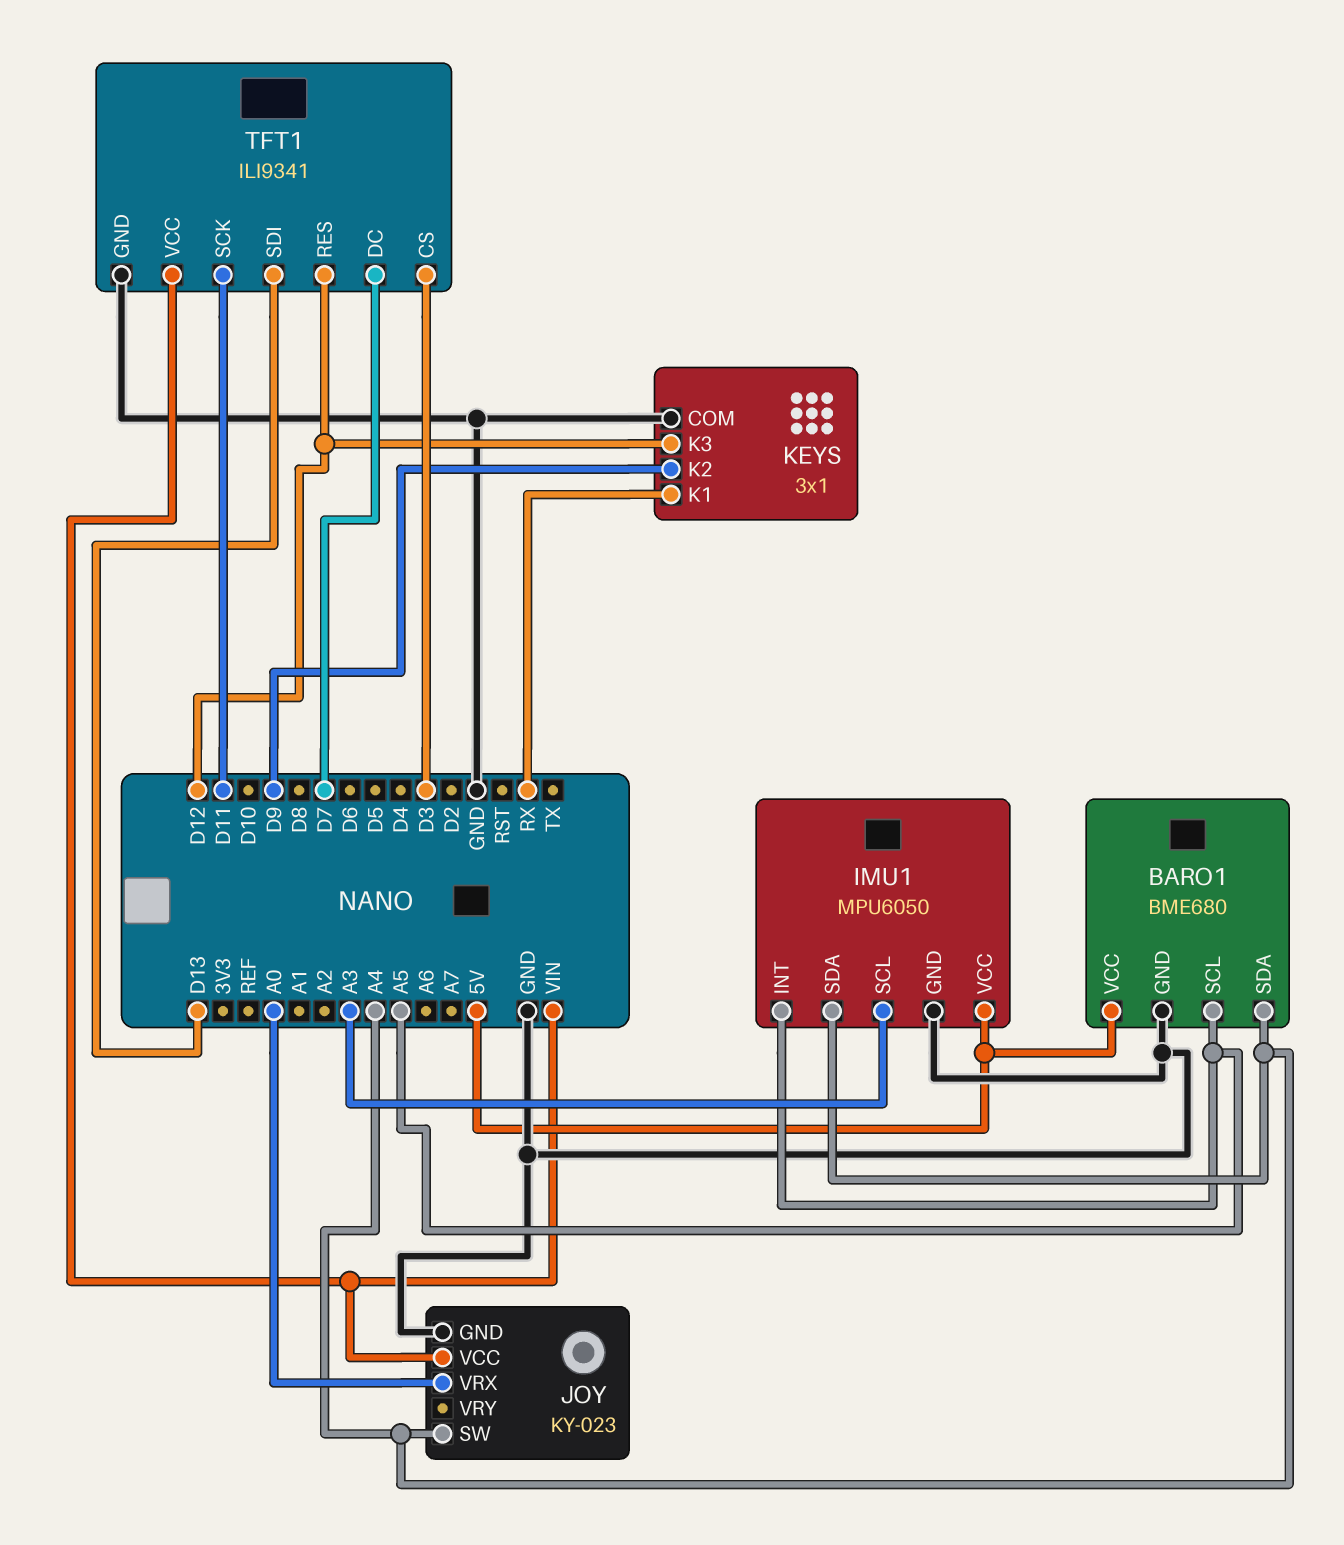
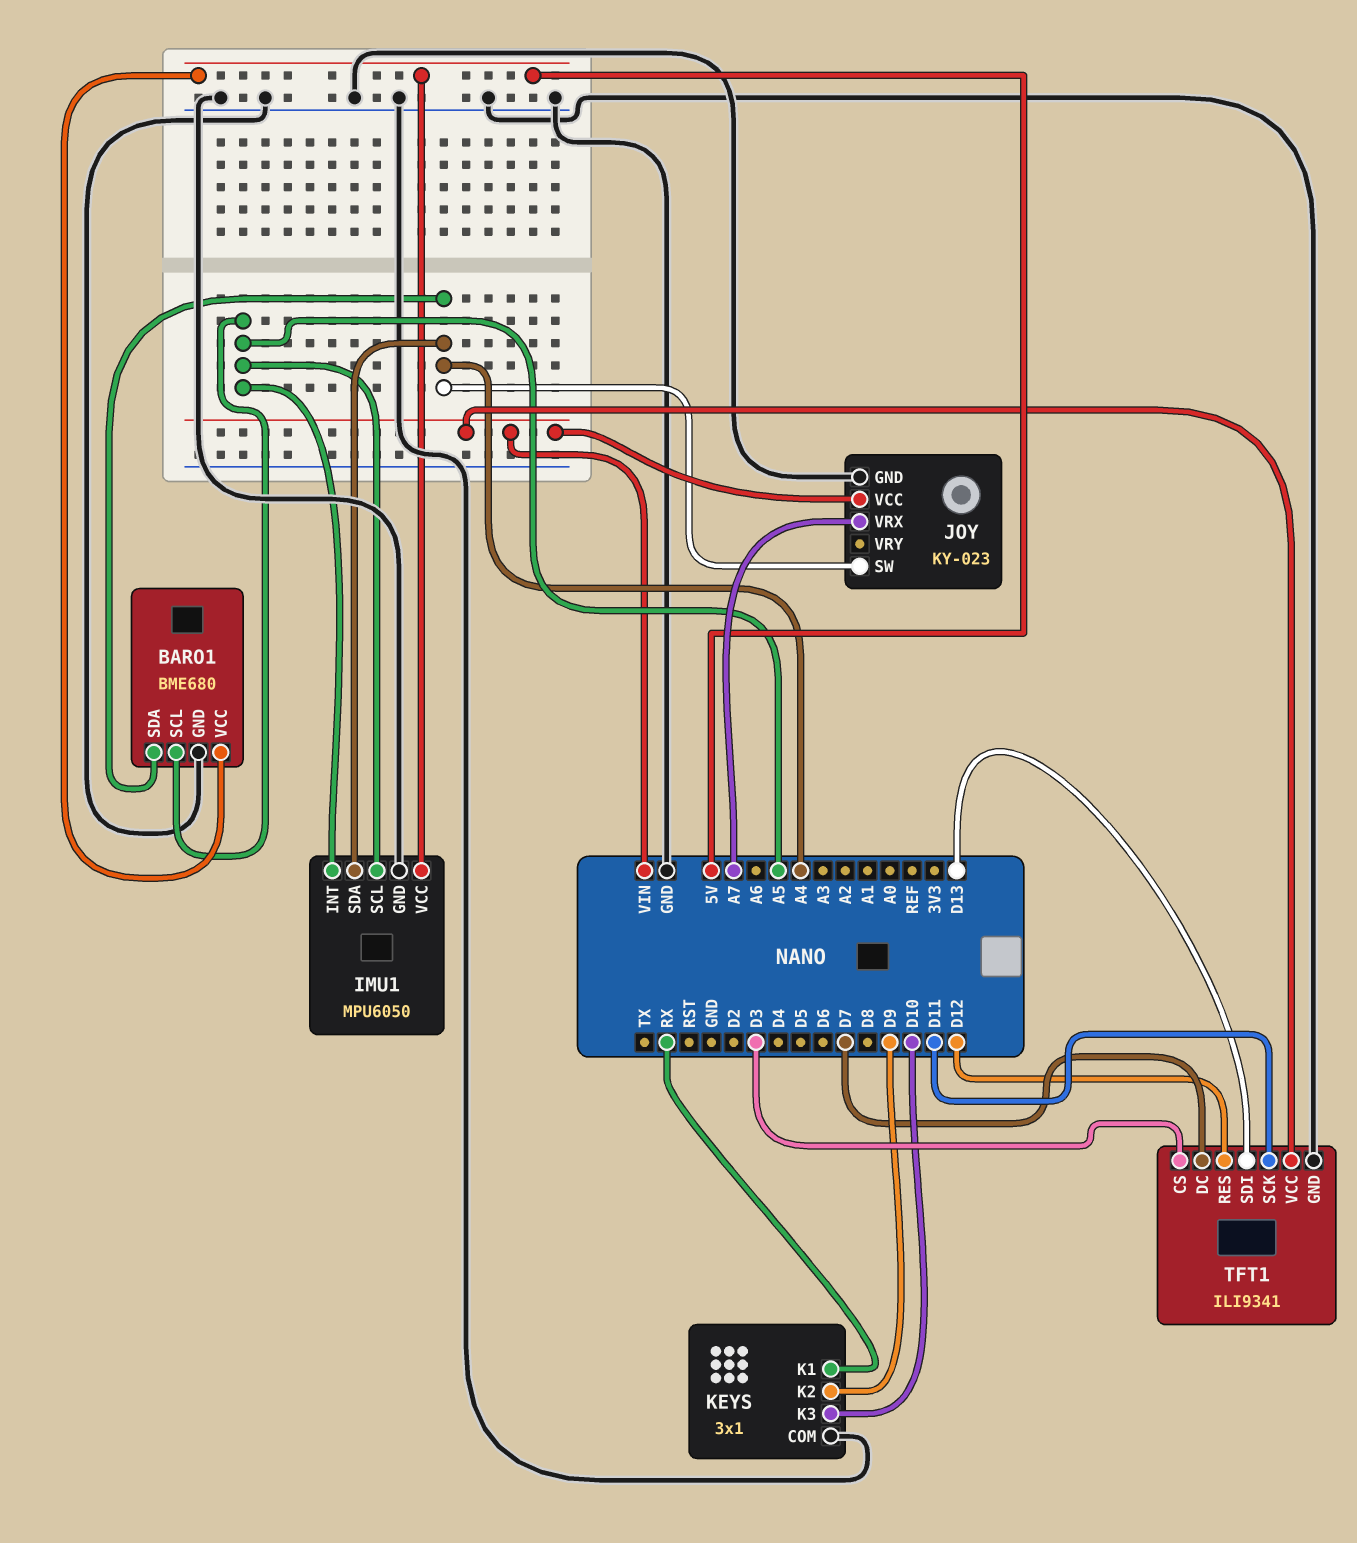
IMU1 pin SCL: A3 -> A5
JOY pin VRX: A0 -> A7
KEYS pin K3: D12 -> D10

